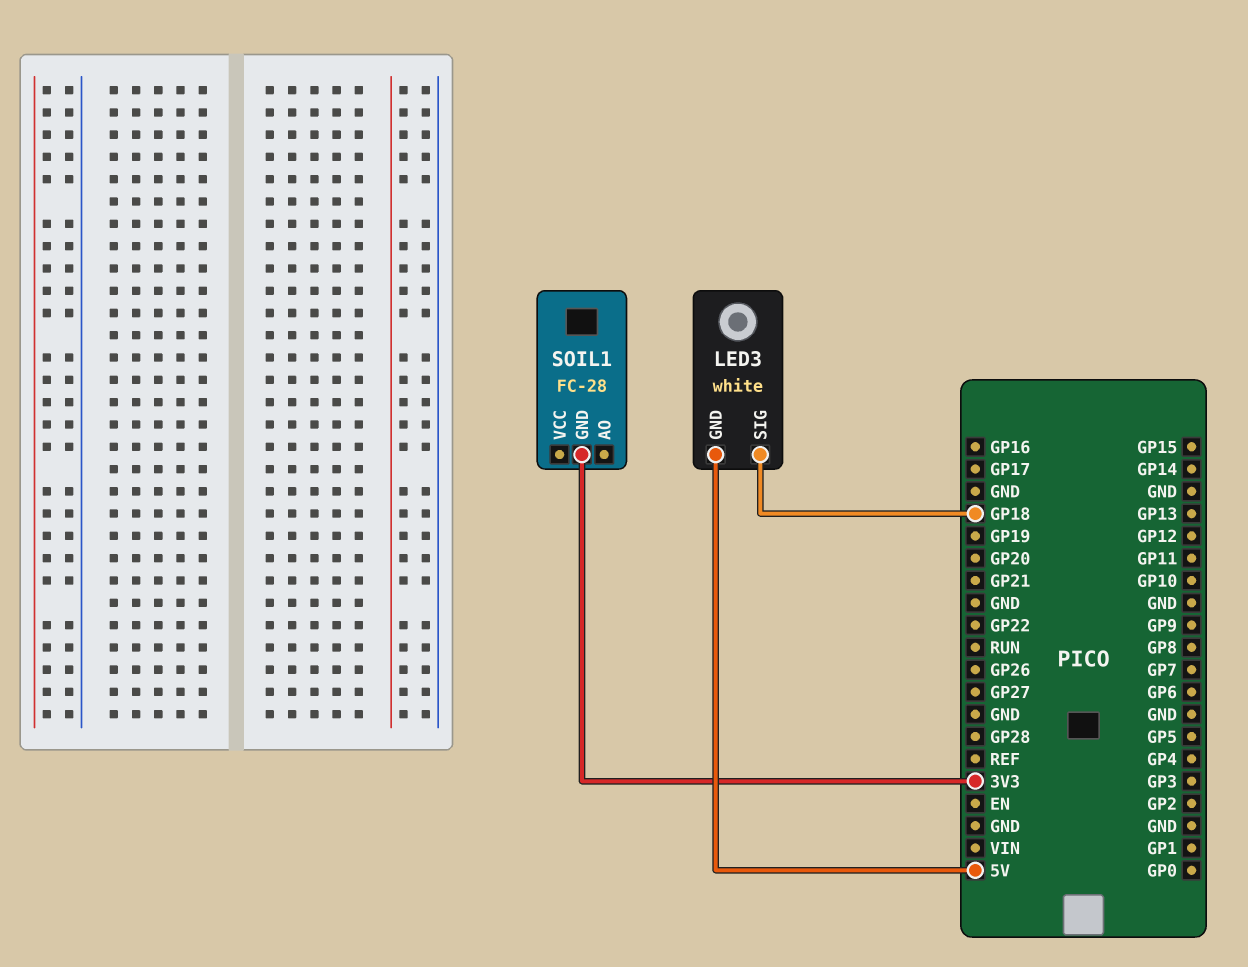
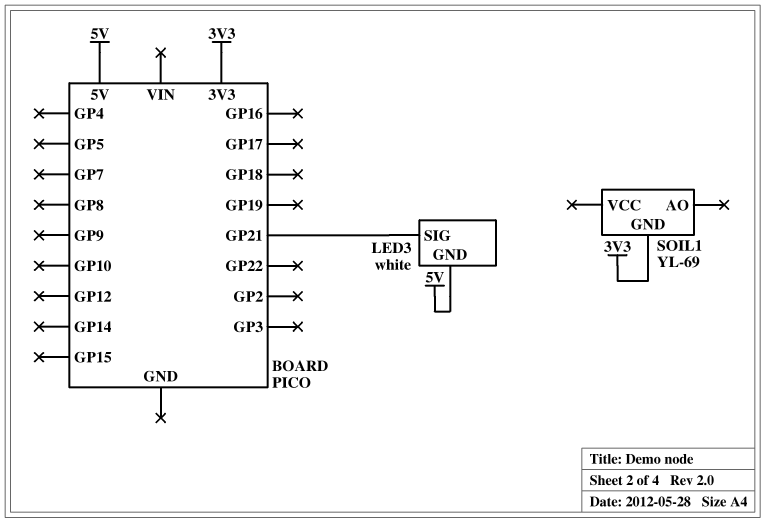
LED3 pin SIG: GP18 -> GP21
SOIL1: FC-28 -> YL-69

